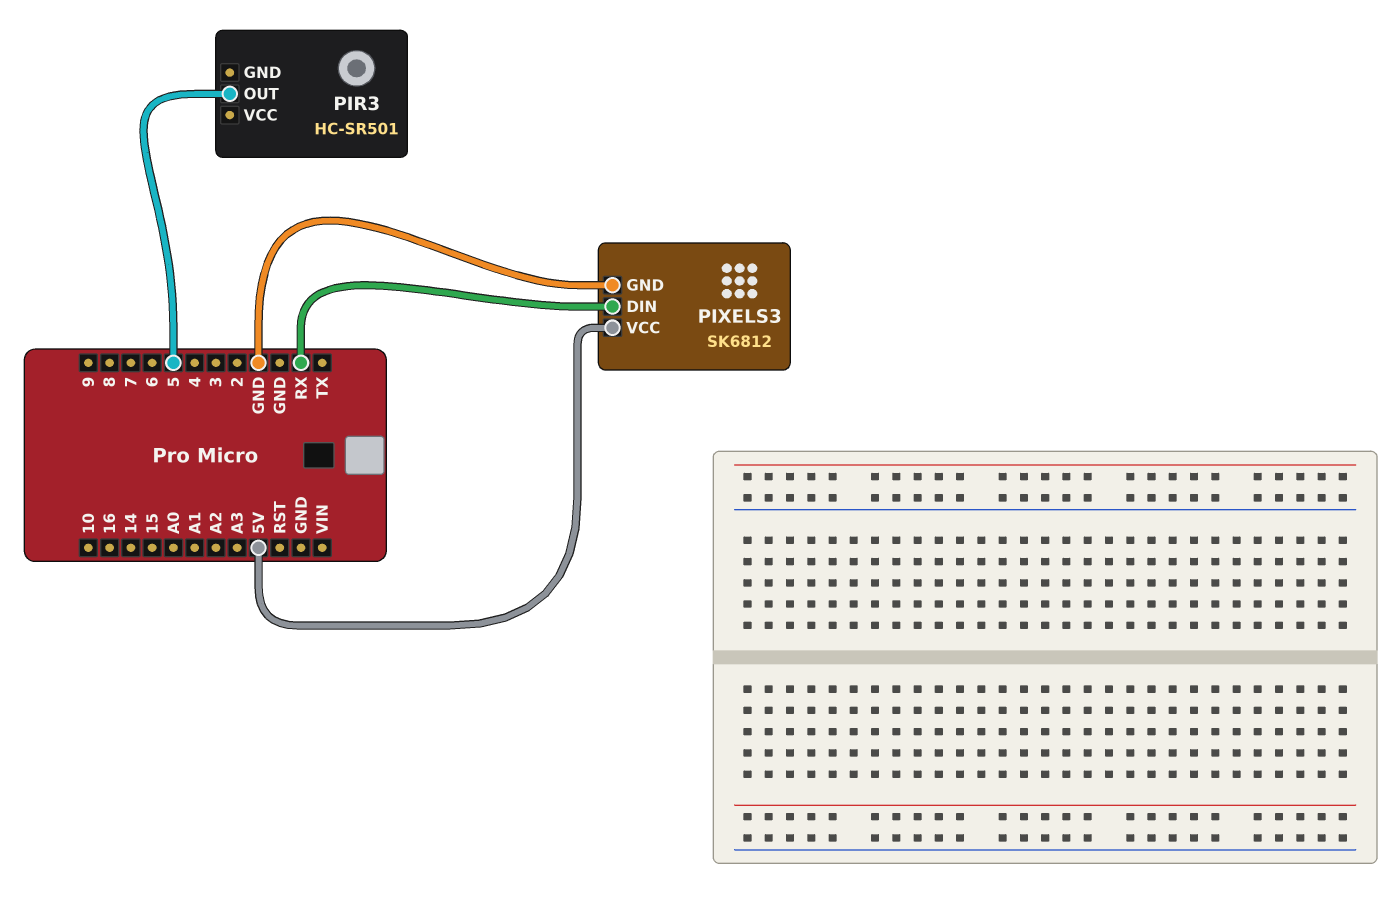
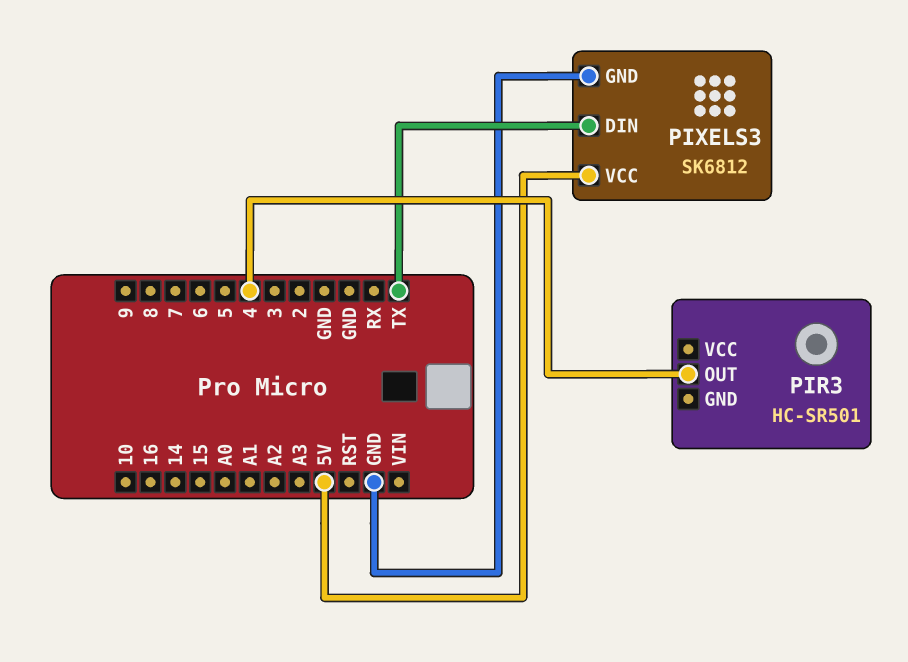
PIR3 pin OUT: 5 -> 4
PIXELS3 pin DIN: RX -> TX

